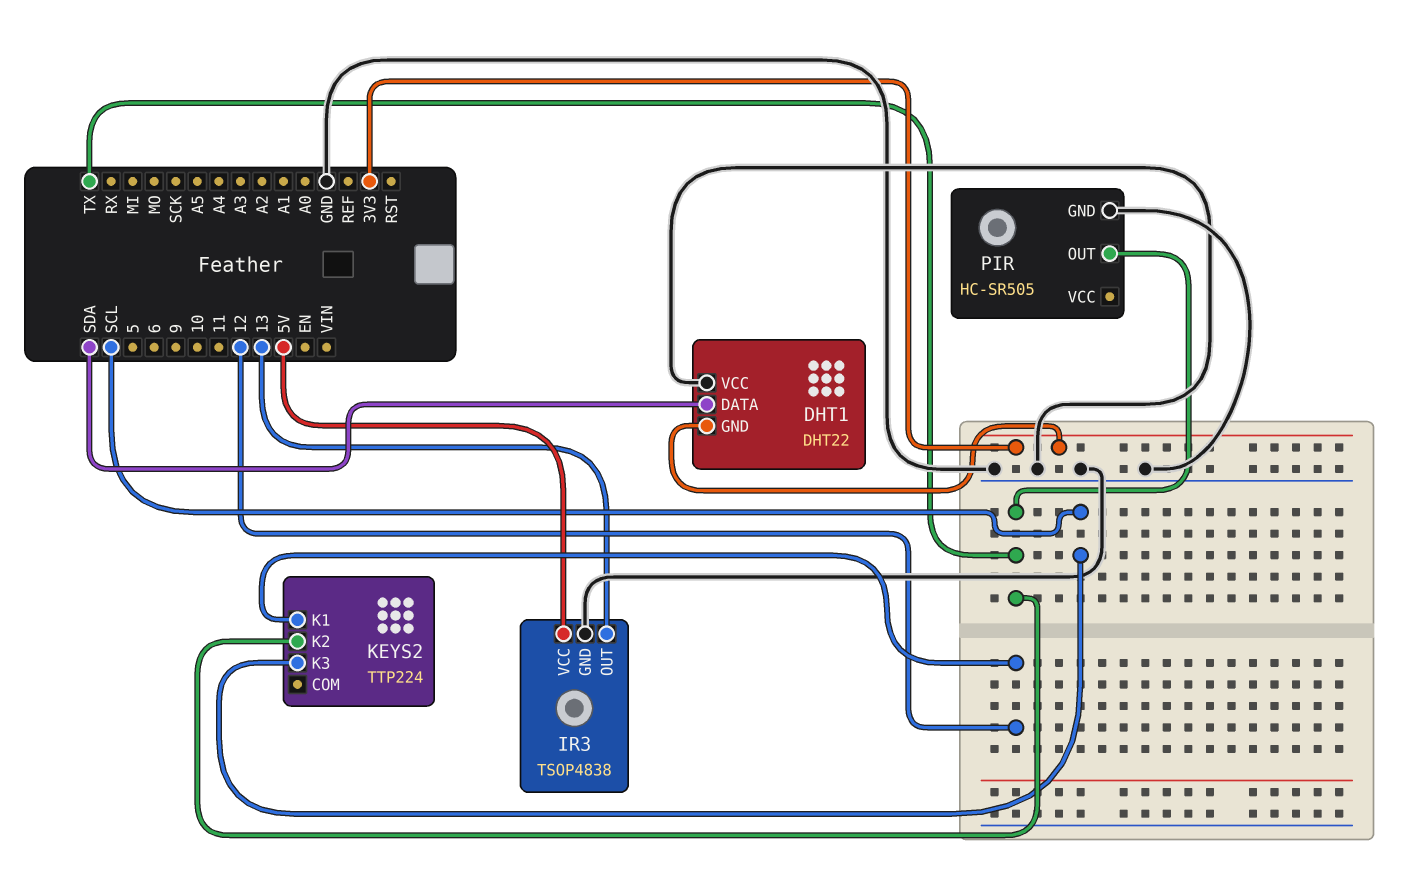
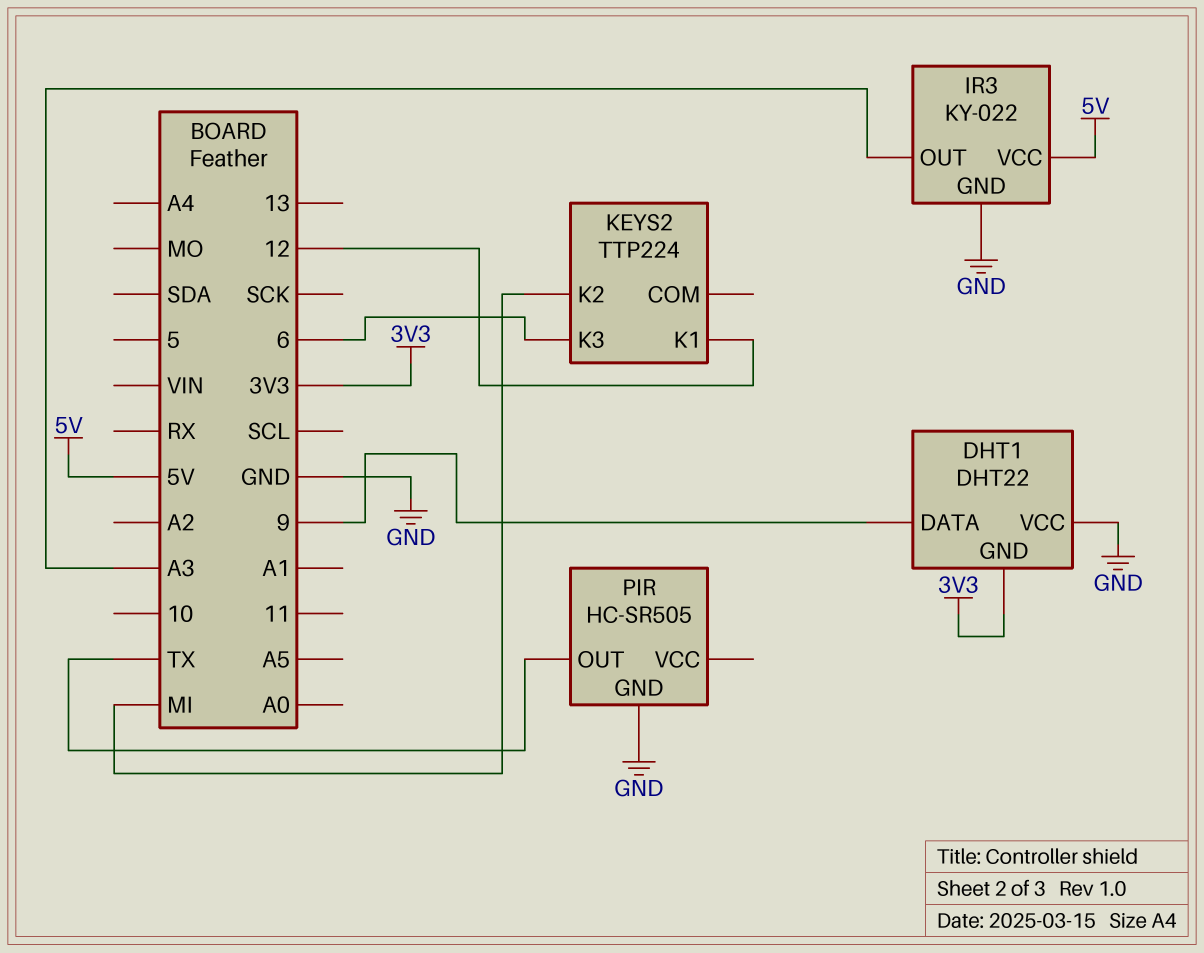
DHT1 pin DATA: SDA -> 9
IR3: TSOP4838 -> KY-022
IR3 pin OUT: 13 -> A3
KEYS2 pin K2: TX -> MI
KEYS2 pin K3: SCL -> 6

